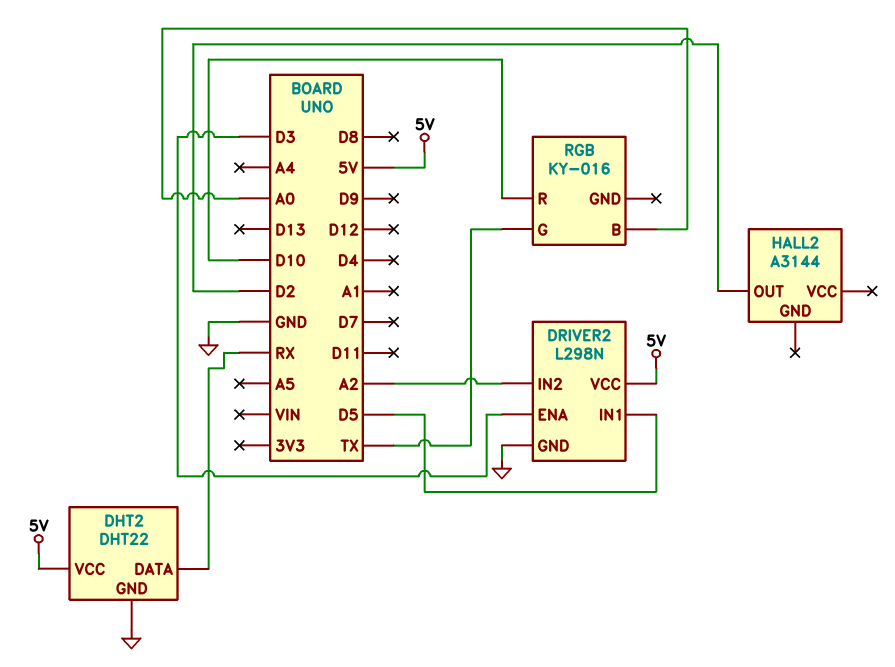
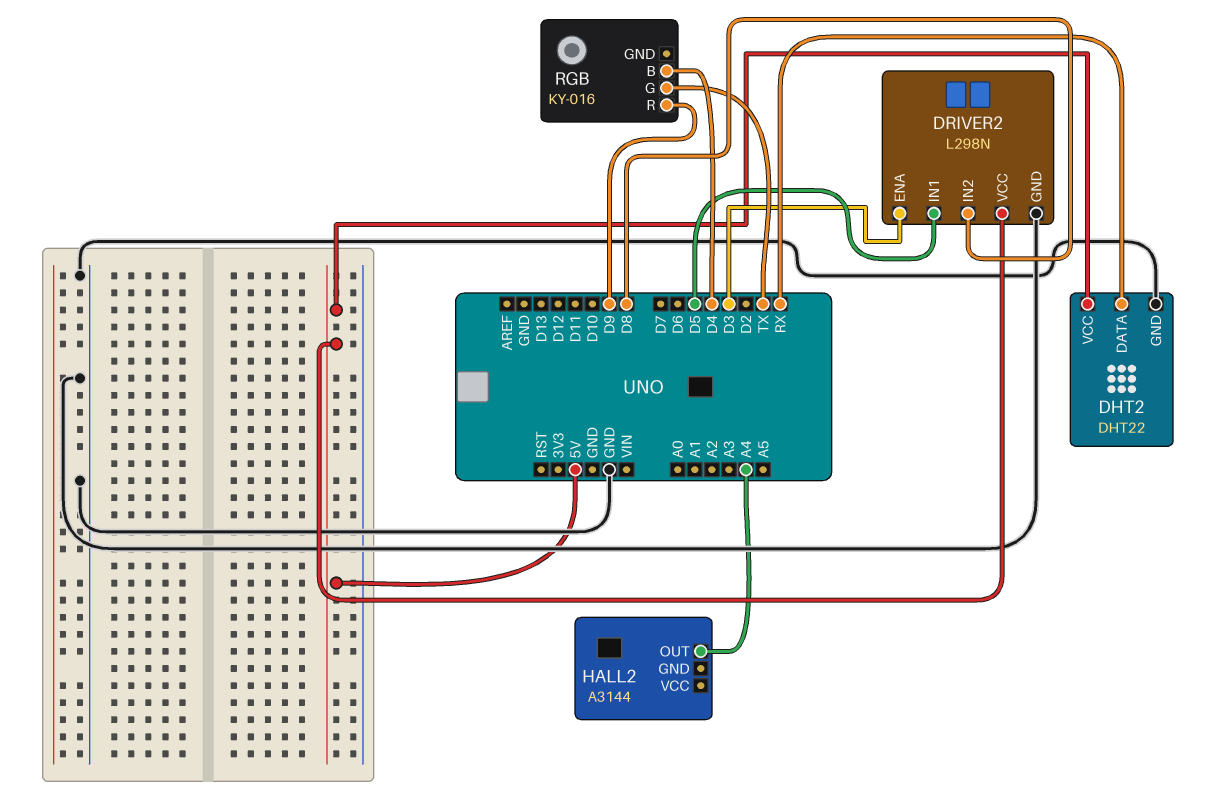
DRIVER2 pin IN2: A2 -> D8
HALL2 pin OUT: D2 -> A4
RGB pin B: A0 -> D4
RGB pin R: D10 -> D9

